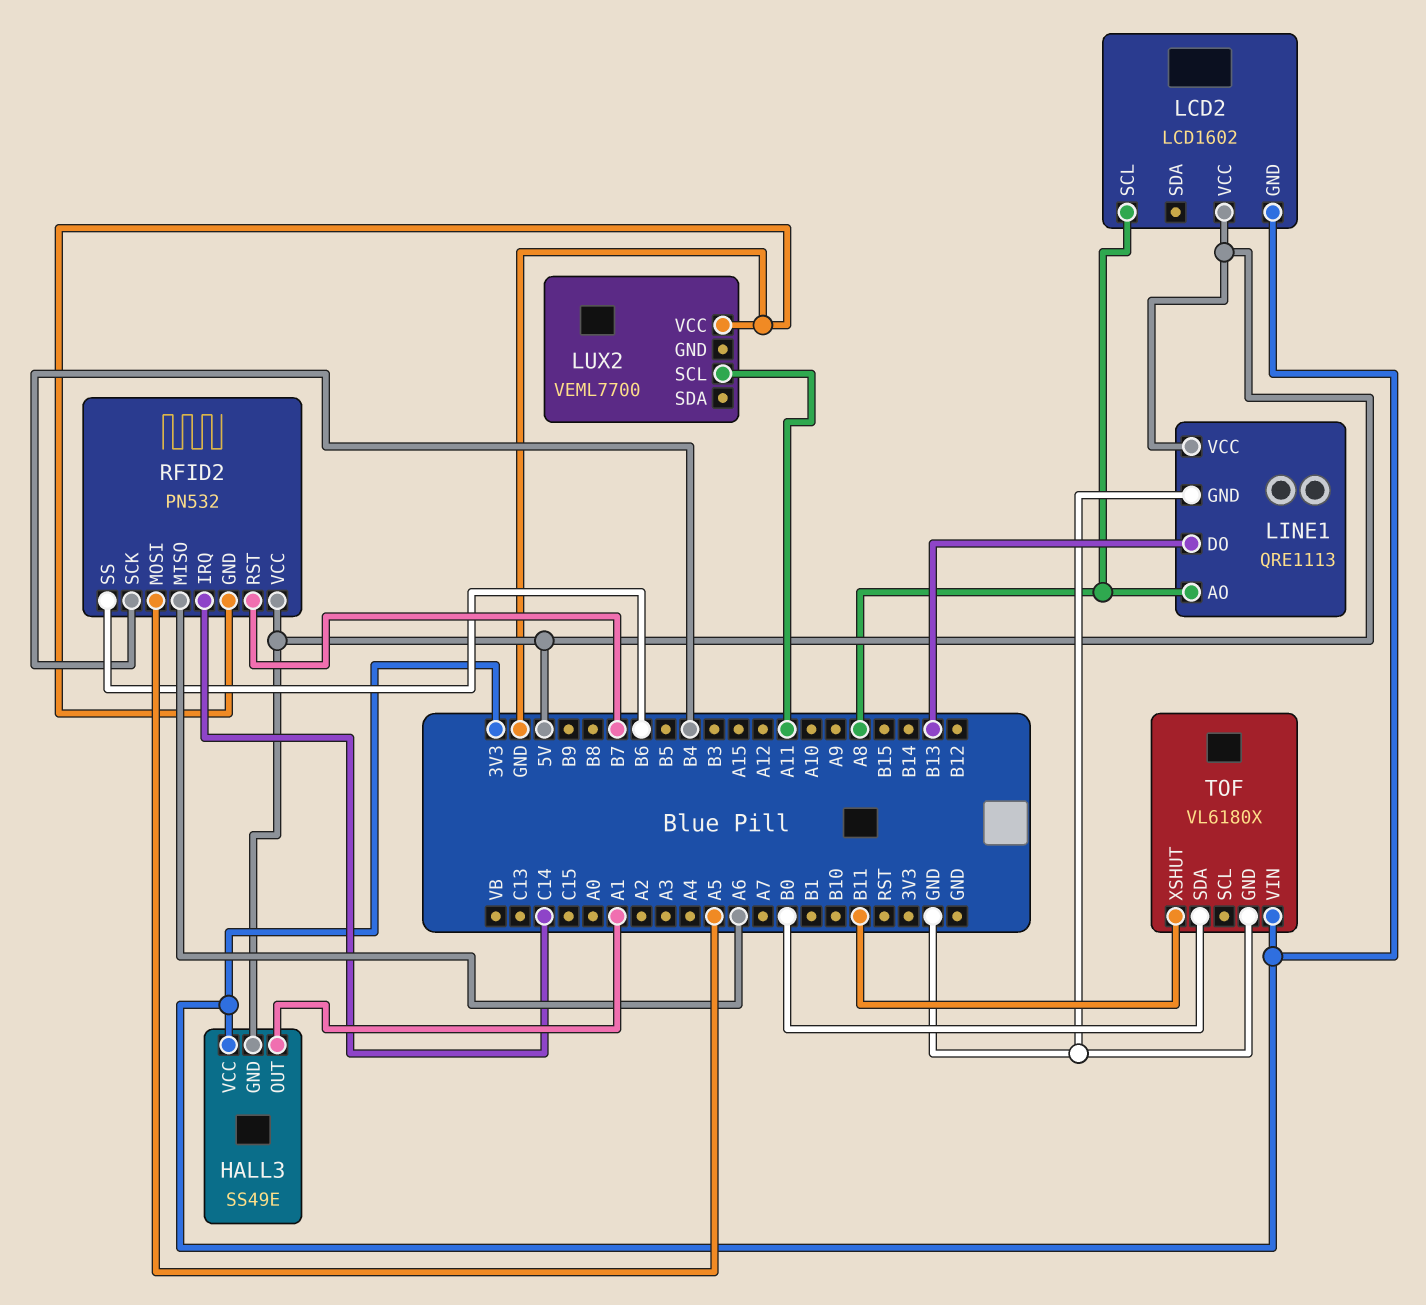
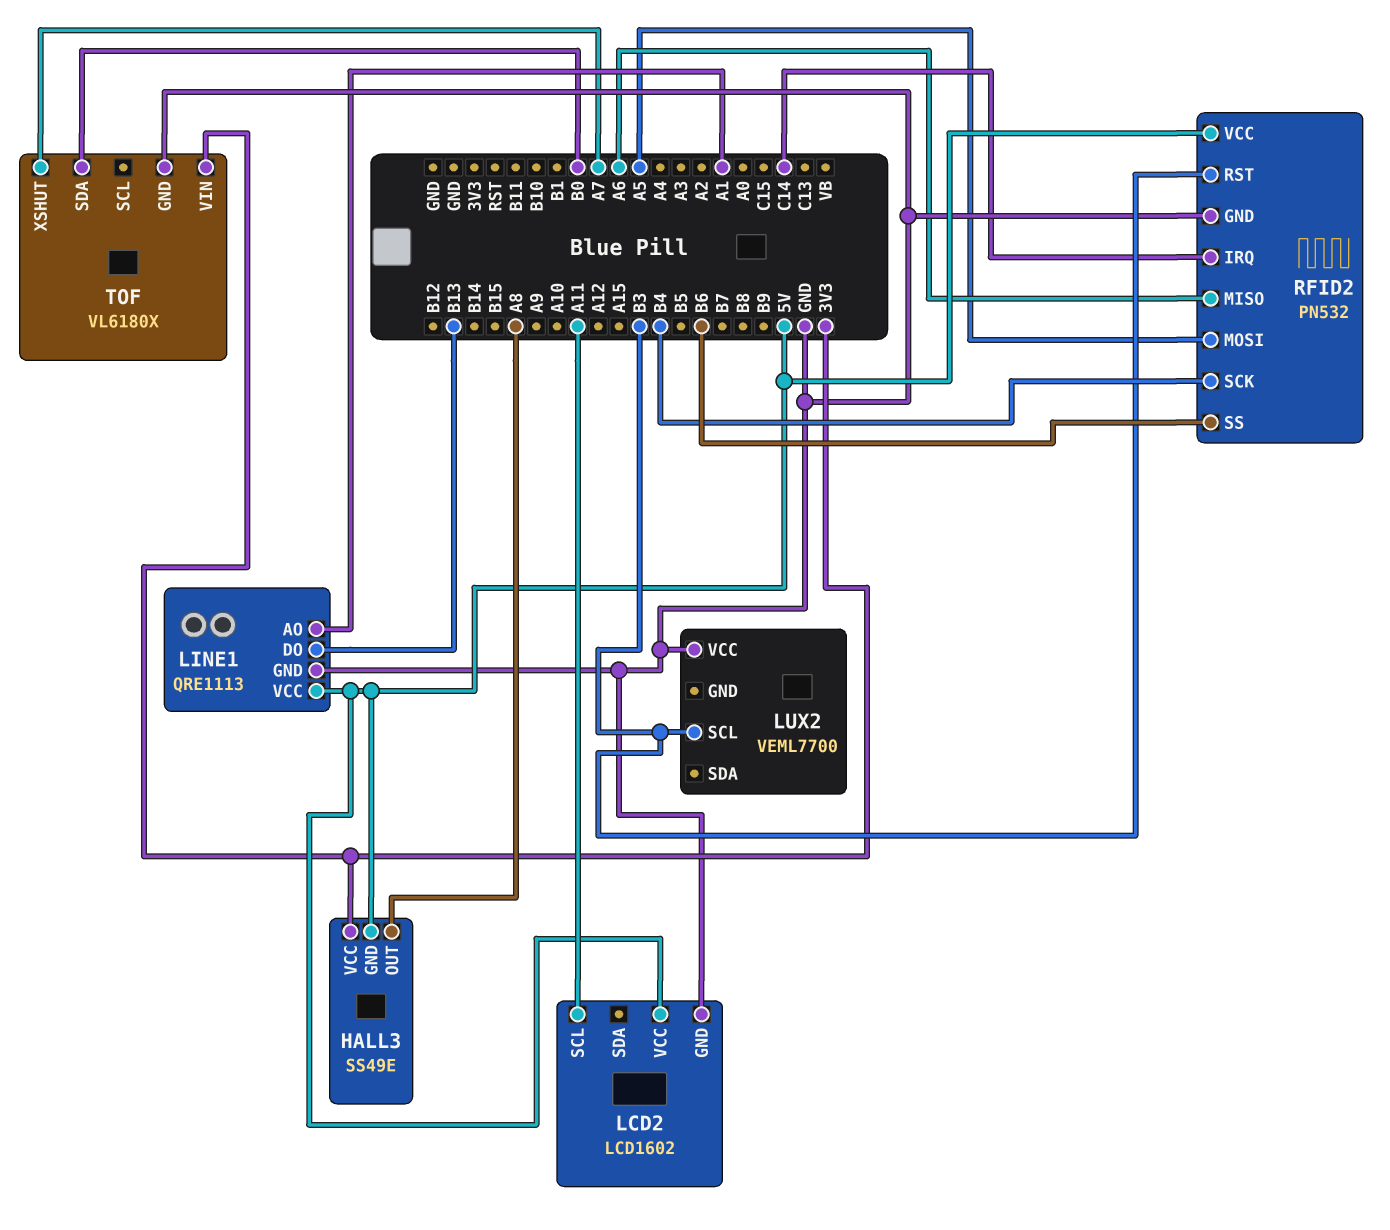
HALL3 pin OUT: A1 -> A8
LCD2 pin GND: 3V3 -> GND
LCD2 pin SCL: A8 -> A11
LINE1 pin AO: A8 -> A1
LUX2 pin SCL: A11 -> B3
RFID2 pin RST: B7 -> B3
TOF pin XSHUT: B11 -> A7

